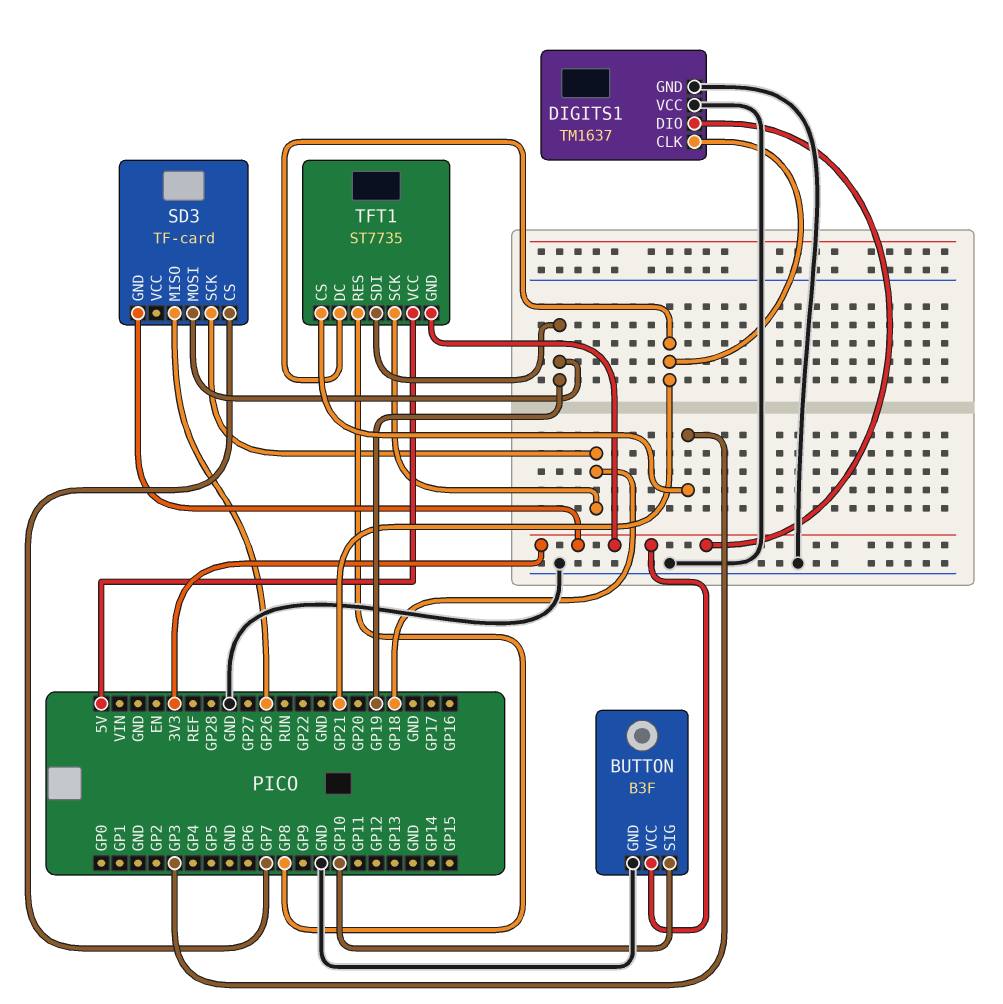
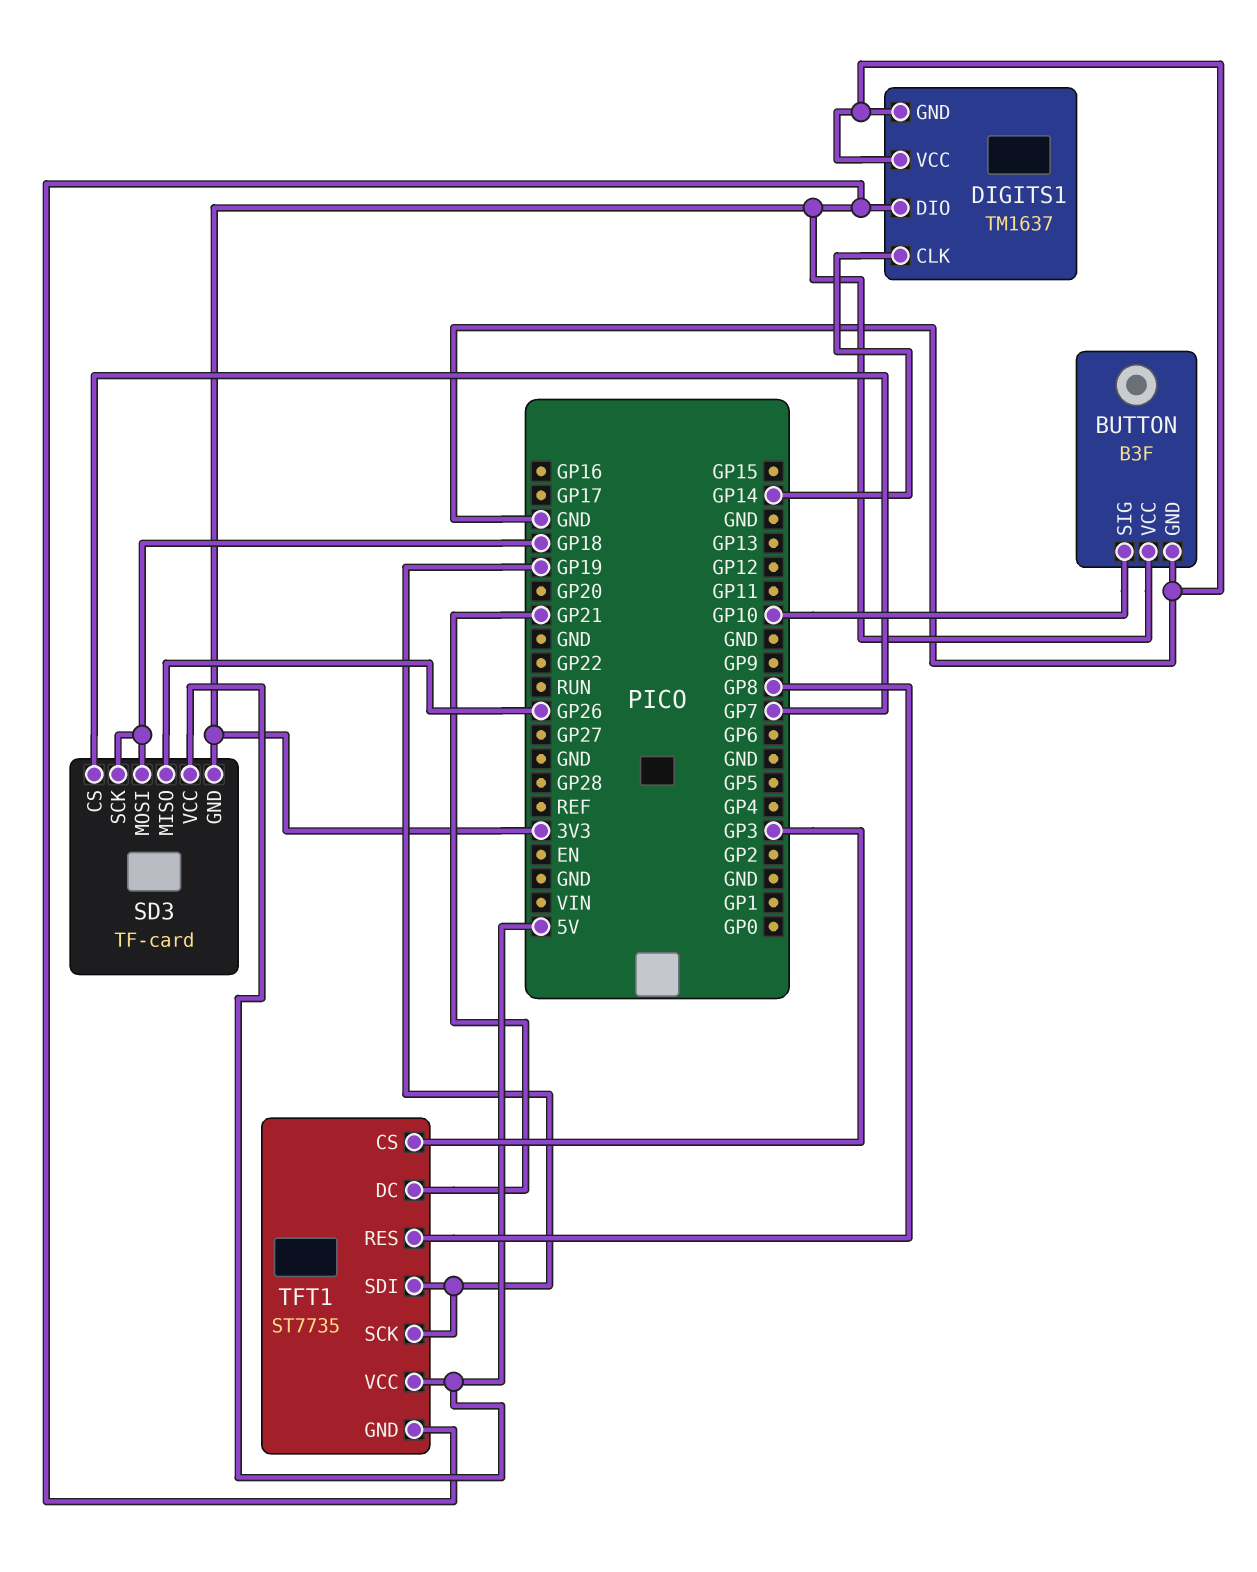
DIGITS1 pin CLK: GP21 -> GP14
SD3 pin MOSI: GP19 -> GP18
SD3 pin VCC: none -> 5V
TFT1 pin SCK: GP18 -> GP19

